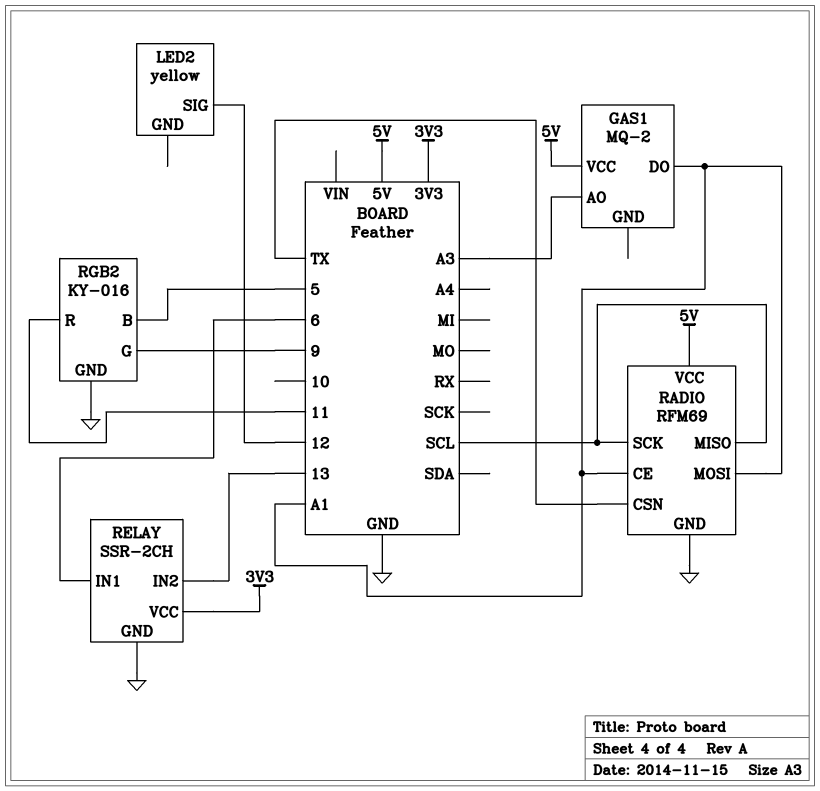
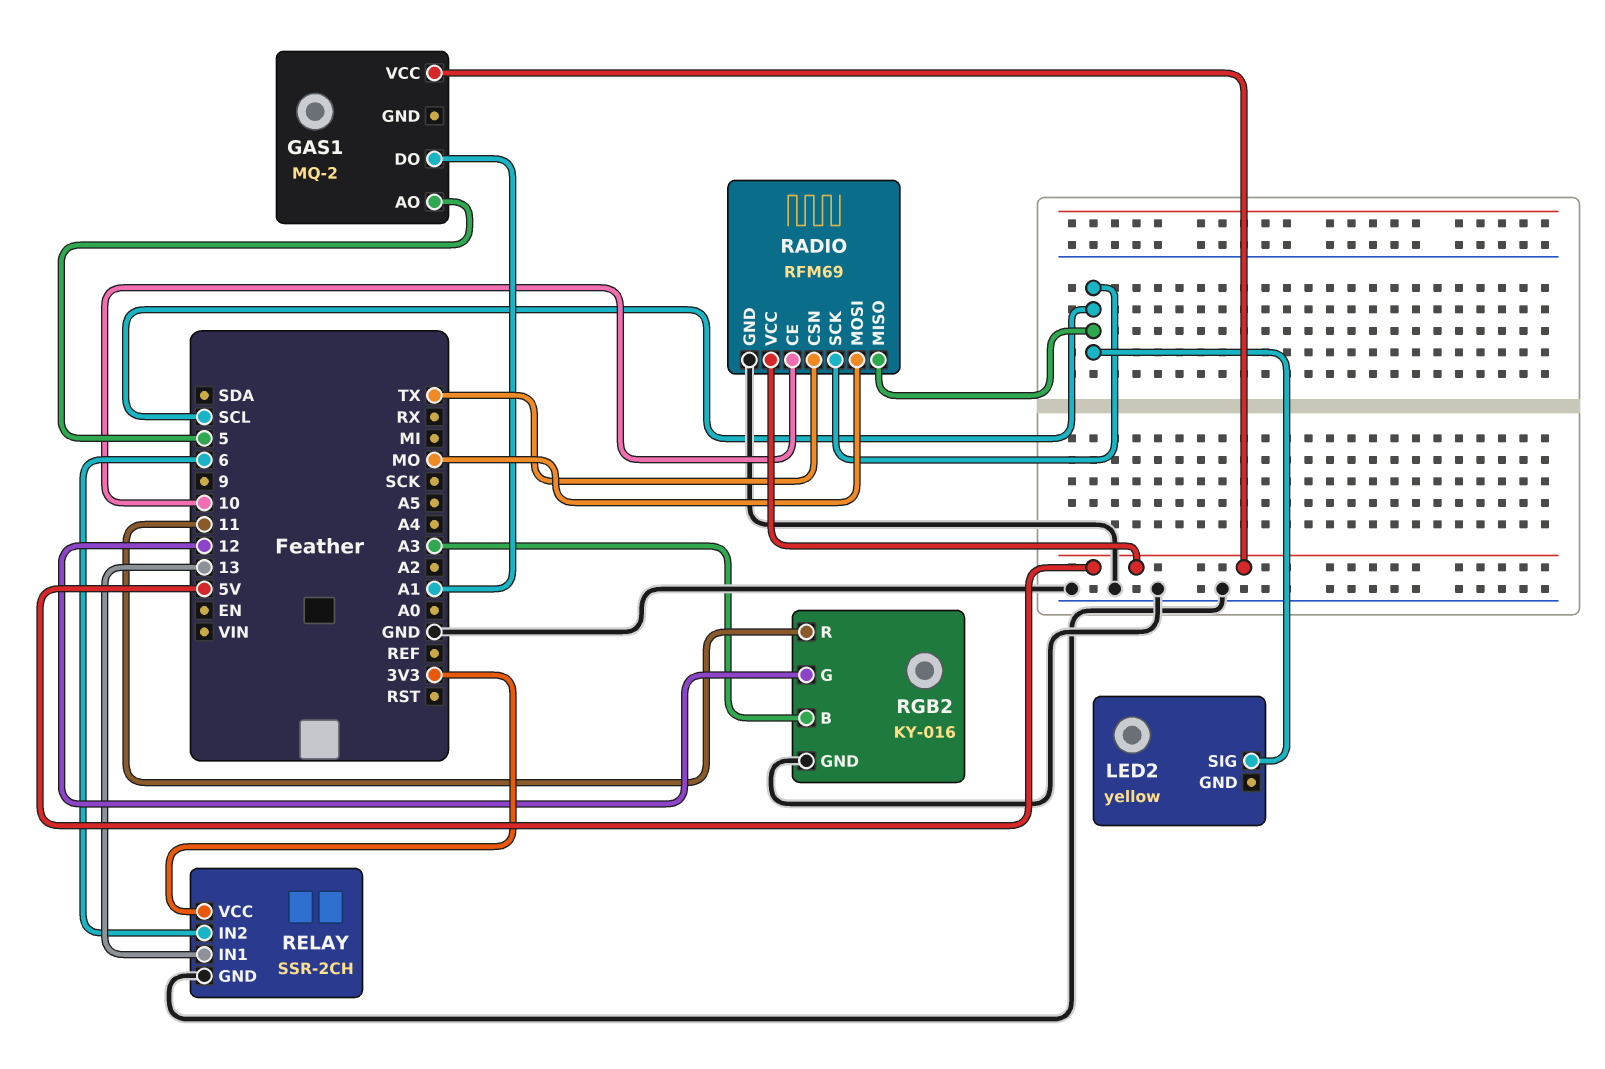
GAS1 pin AO: A3 -> 5
LED2 pin SIG: 12 -> SCL
RADIO pin CE: A1 -> 10
RADIO pin MOSI: A1 -> MO
RELAY pin IN1: 6 -> 13
RELAY pin IN2: 13 -> 6
RGB2 pin B: 5 -> A3
RGB2 pin G: 9 -> 12

